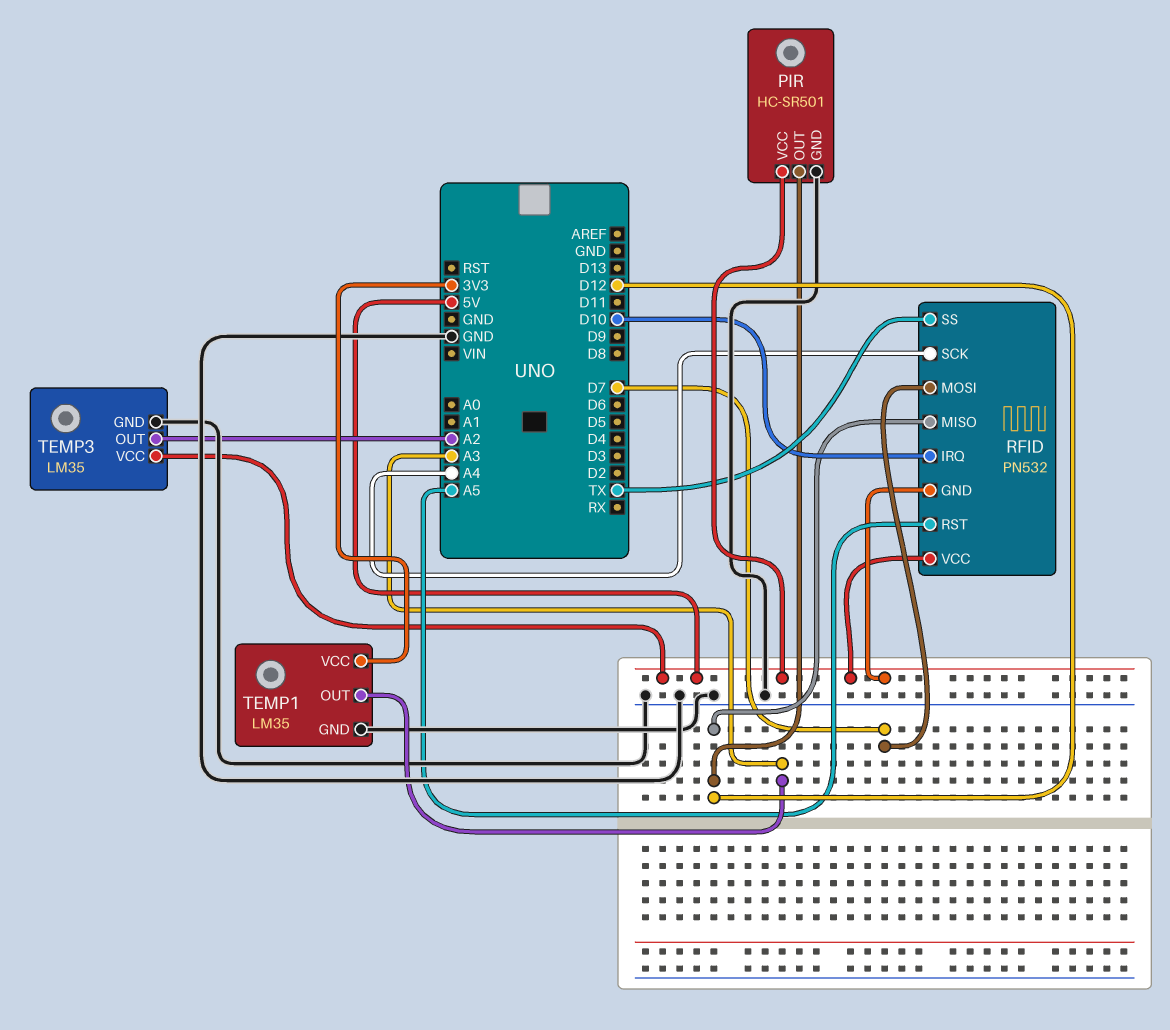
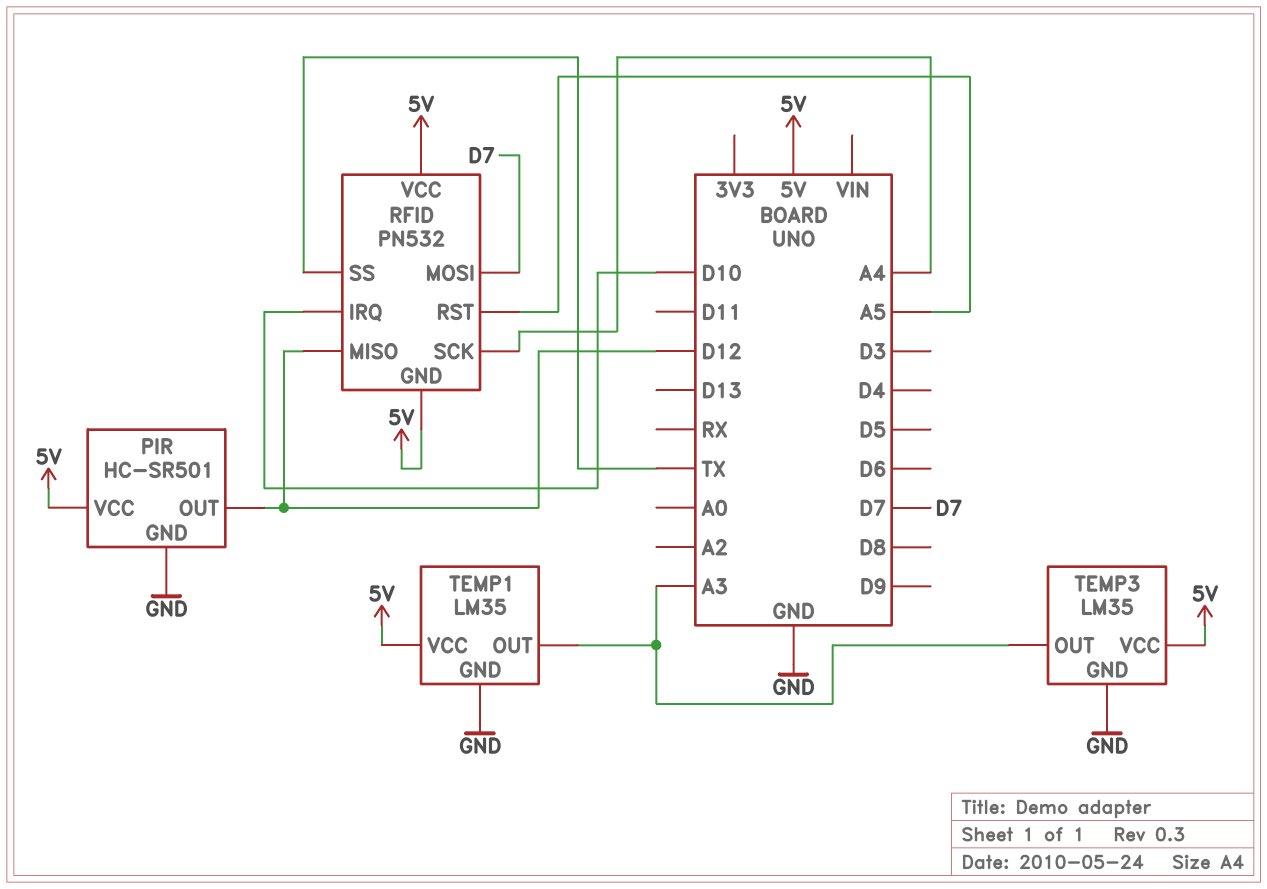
TEMP1 pin VCC: 3V3 -> 5V
TEMP3 pin OUT: A2 -> A3

